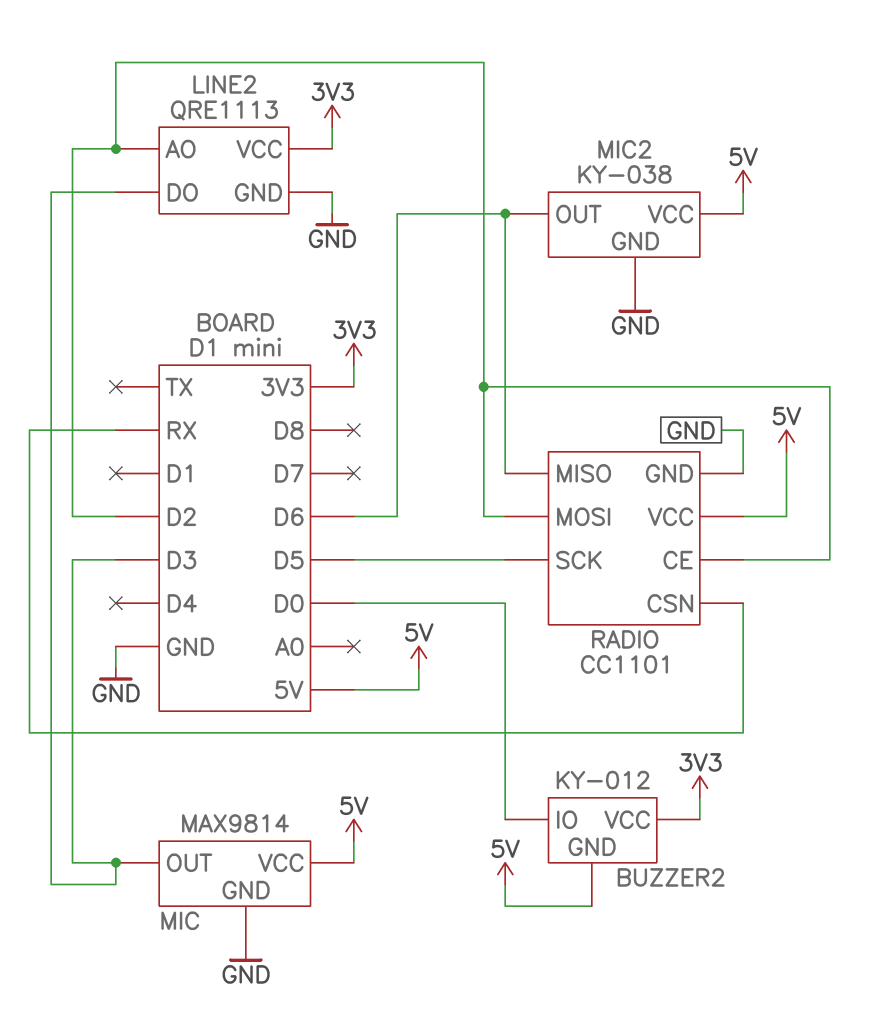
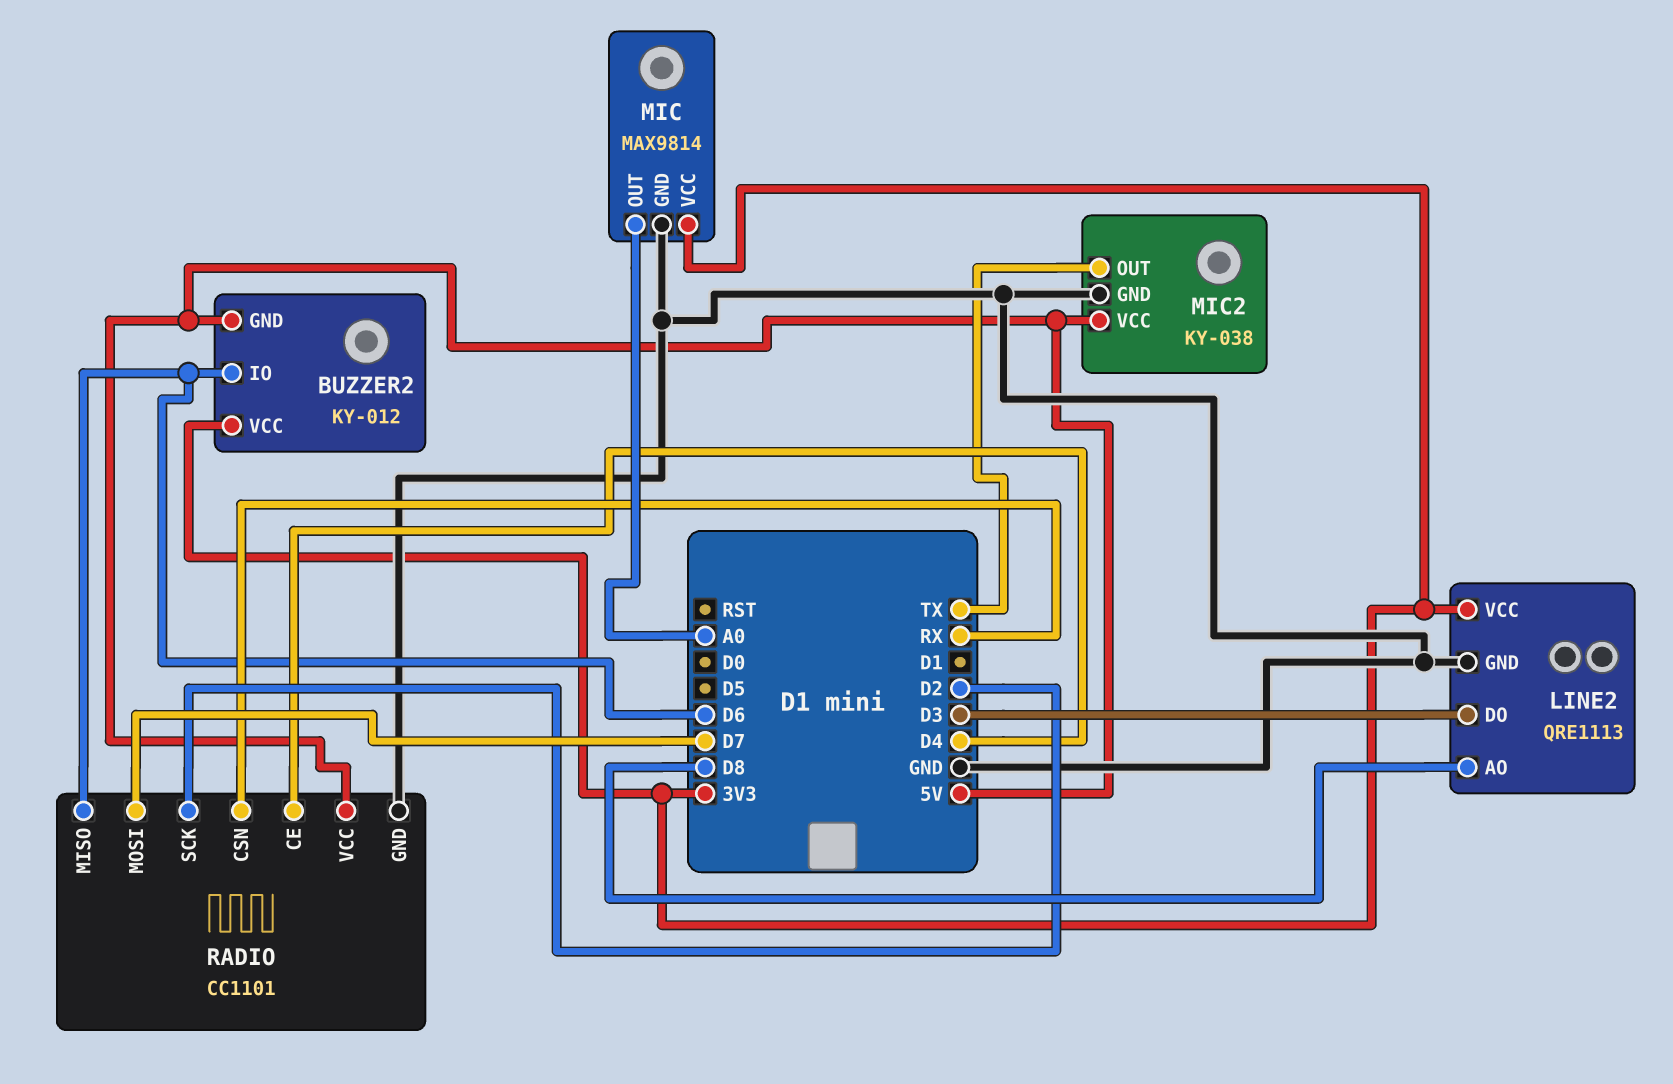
BUZZER2 pin IO: D0 -> D6
LINE2 pin AO: D2 -> D8
MIC pin OUT: D3 -> A0
MIC pin VCC: 5V -> 3V3
MIC2 pin OUT: D6 -> TX
RADIO pin CE: D2 -> D4
RADIO pin MOSI: D2 -> D7
RADIO pin SCK: D5 -> D2

